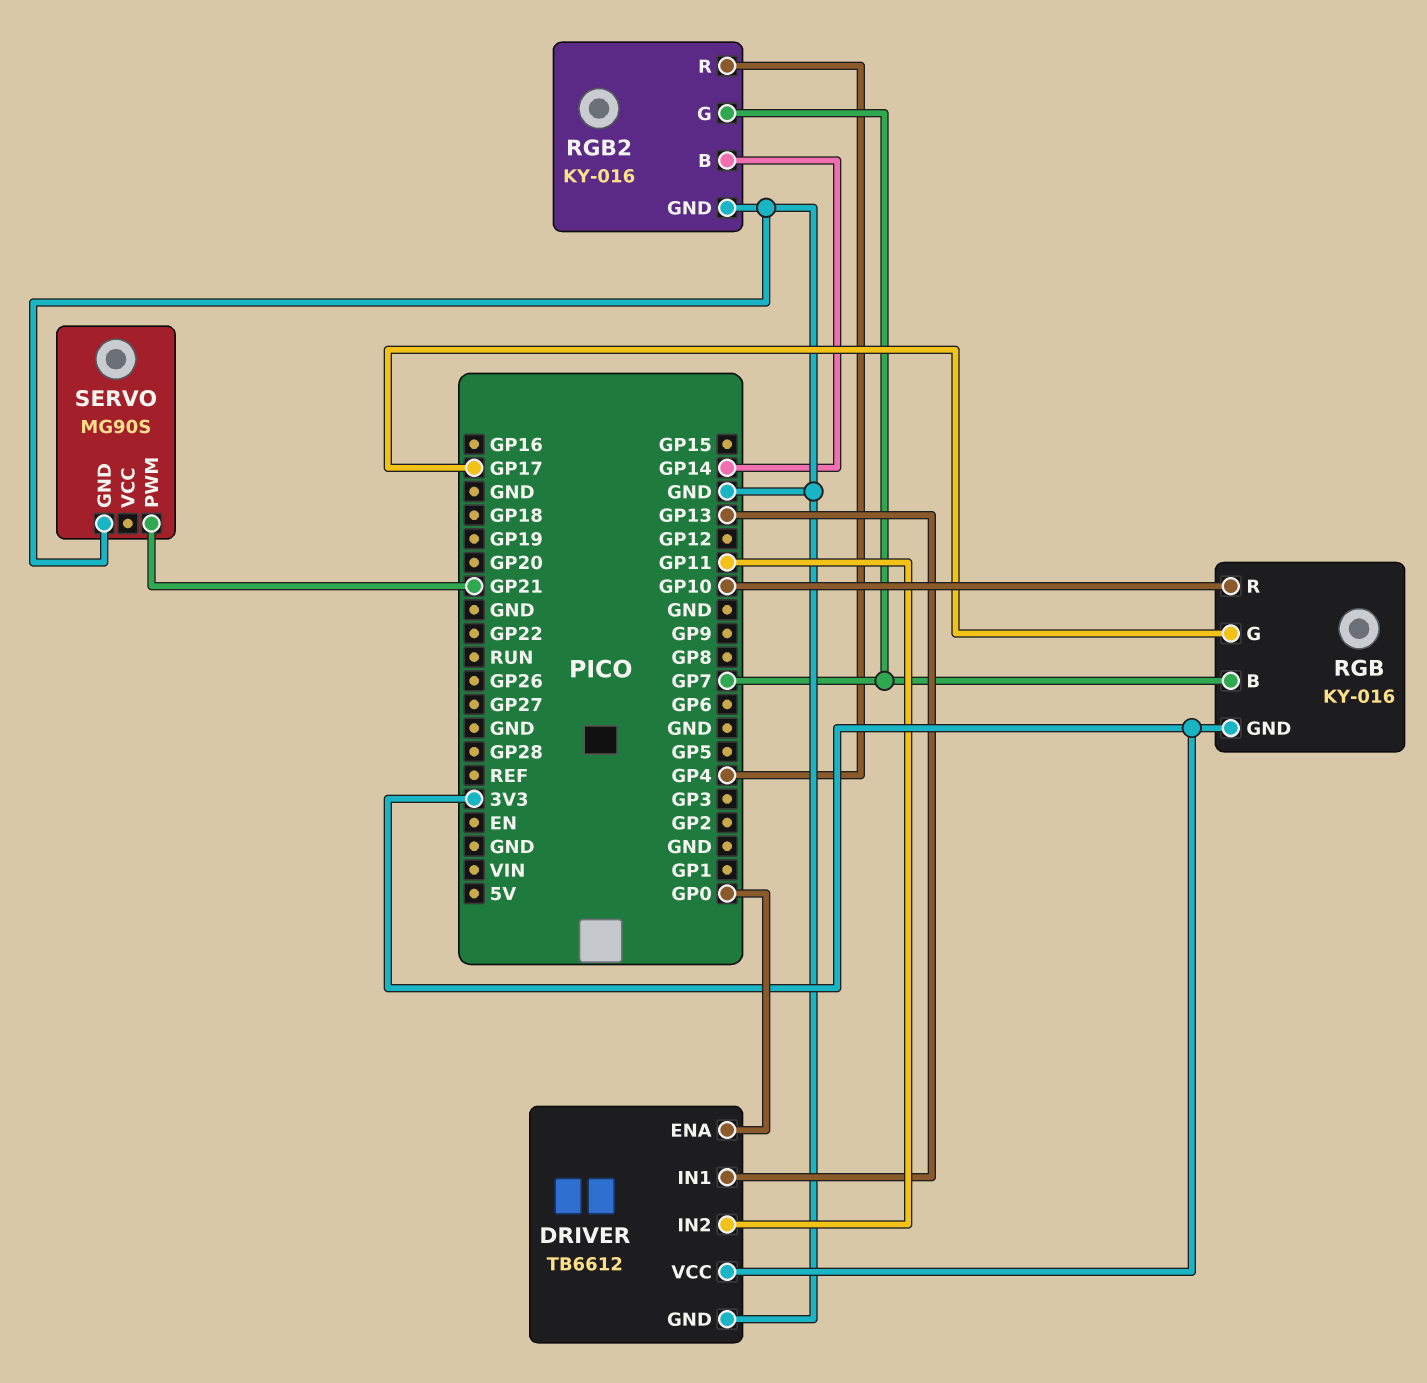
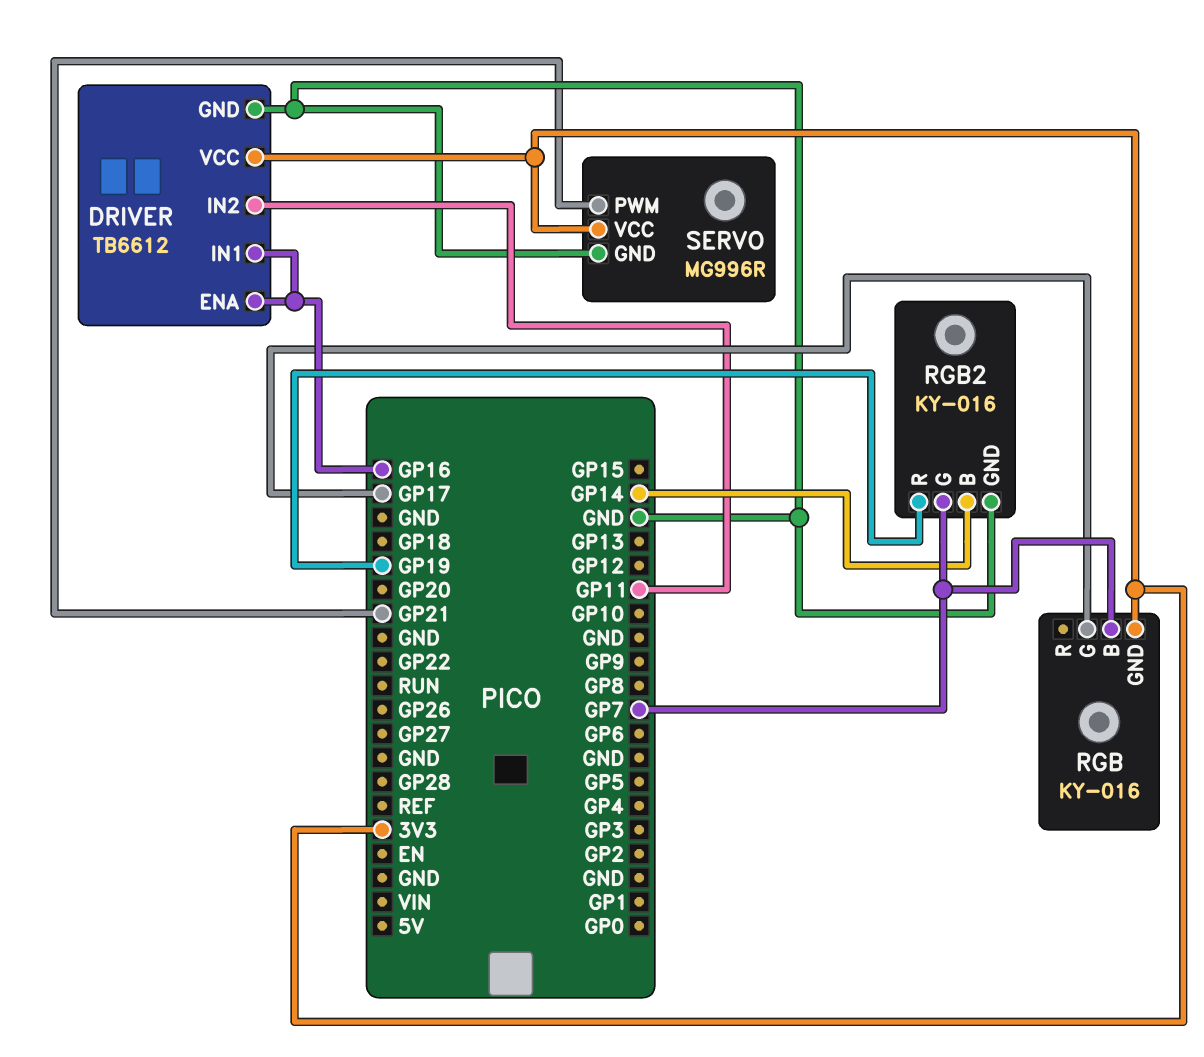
DRIVER pin ENA: GP0 -> GP16
DRIVER pin IN1: GP13 -> GP16
RGB pin R: GP10 -> none
RGB2 pin R: GP4 -> GP19
SERVO: MG90S -> MG996R
SERVO pin VCC: none -> 3V3

